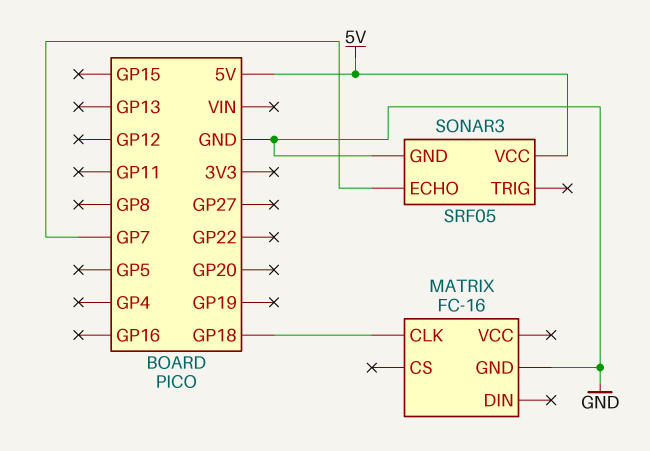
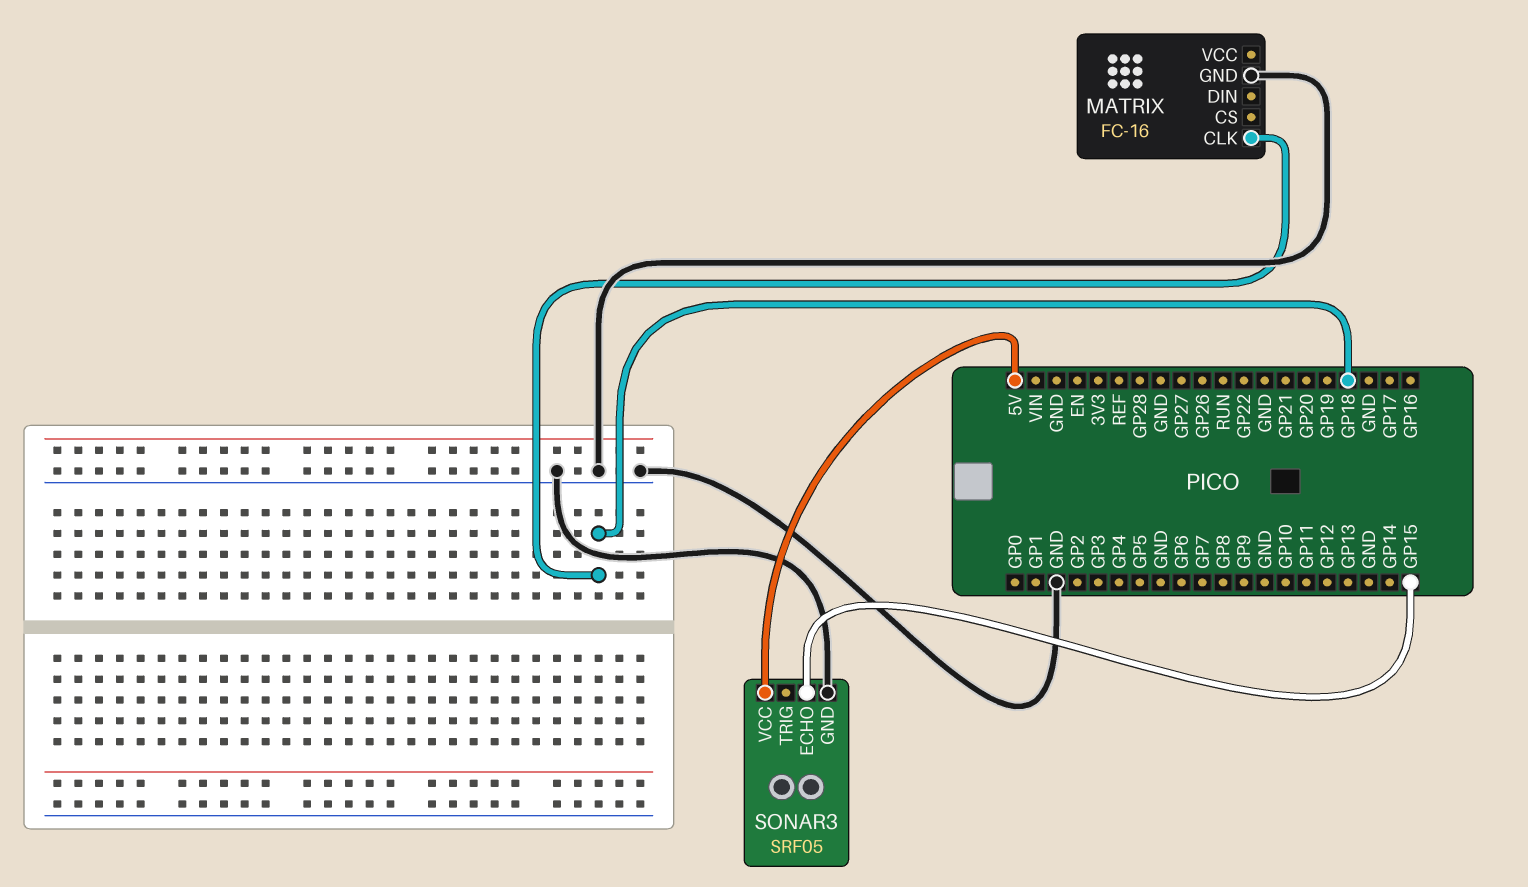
SONAR3 pin ECHO: GP7 -> GP15

